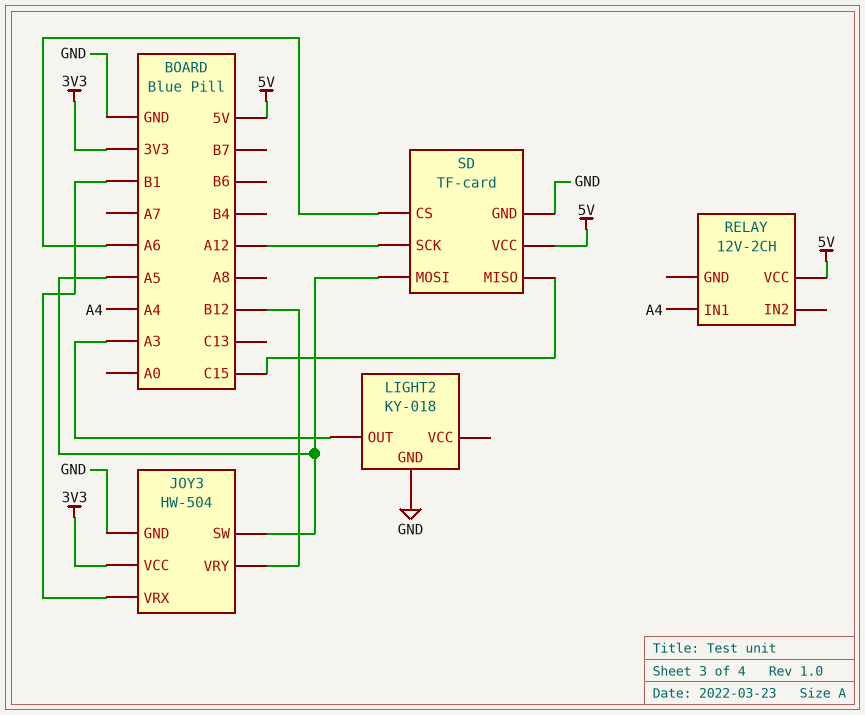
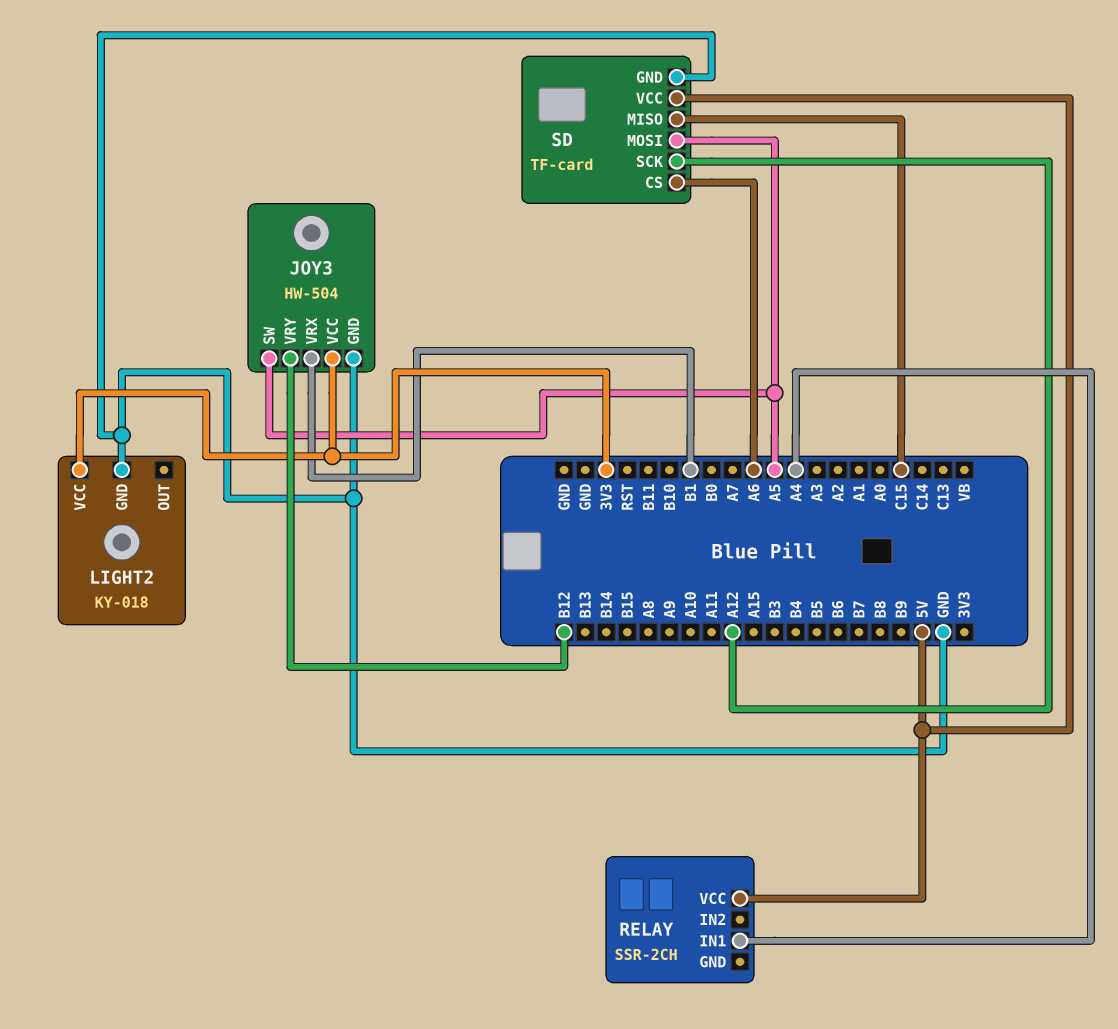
LIGHT2 pin OUT: A3 -> none
LIGHT2 pin VCC: none -> 3V3
RELAY: 12V-2CH -> SSR-2CH

